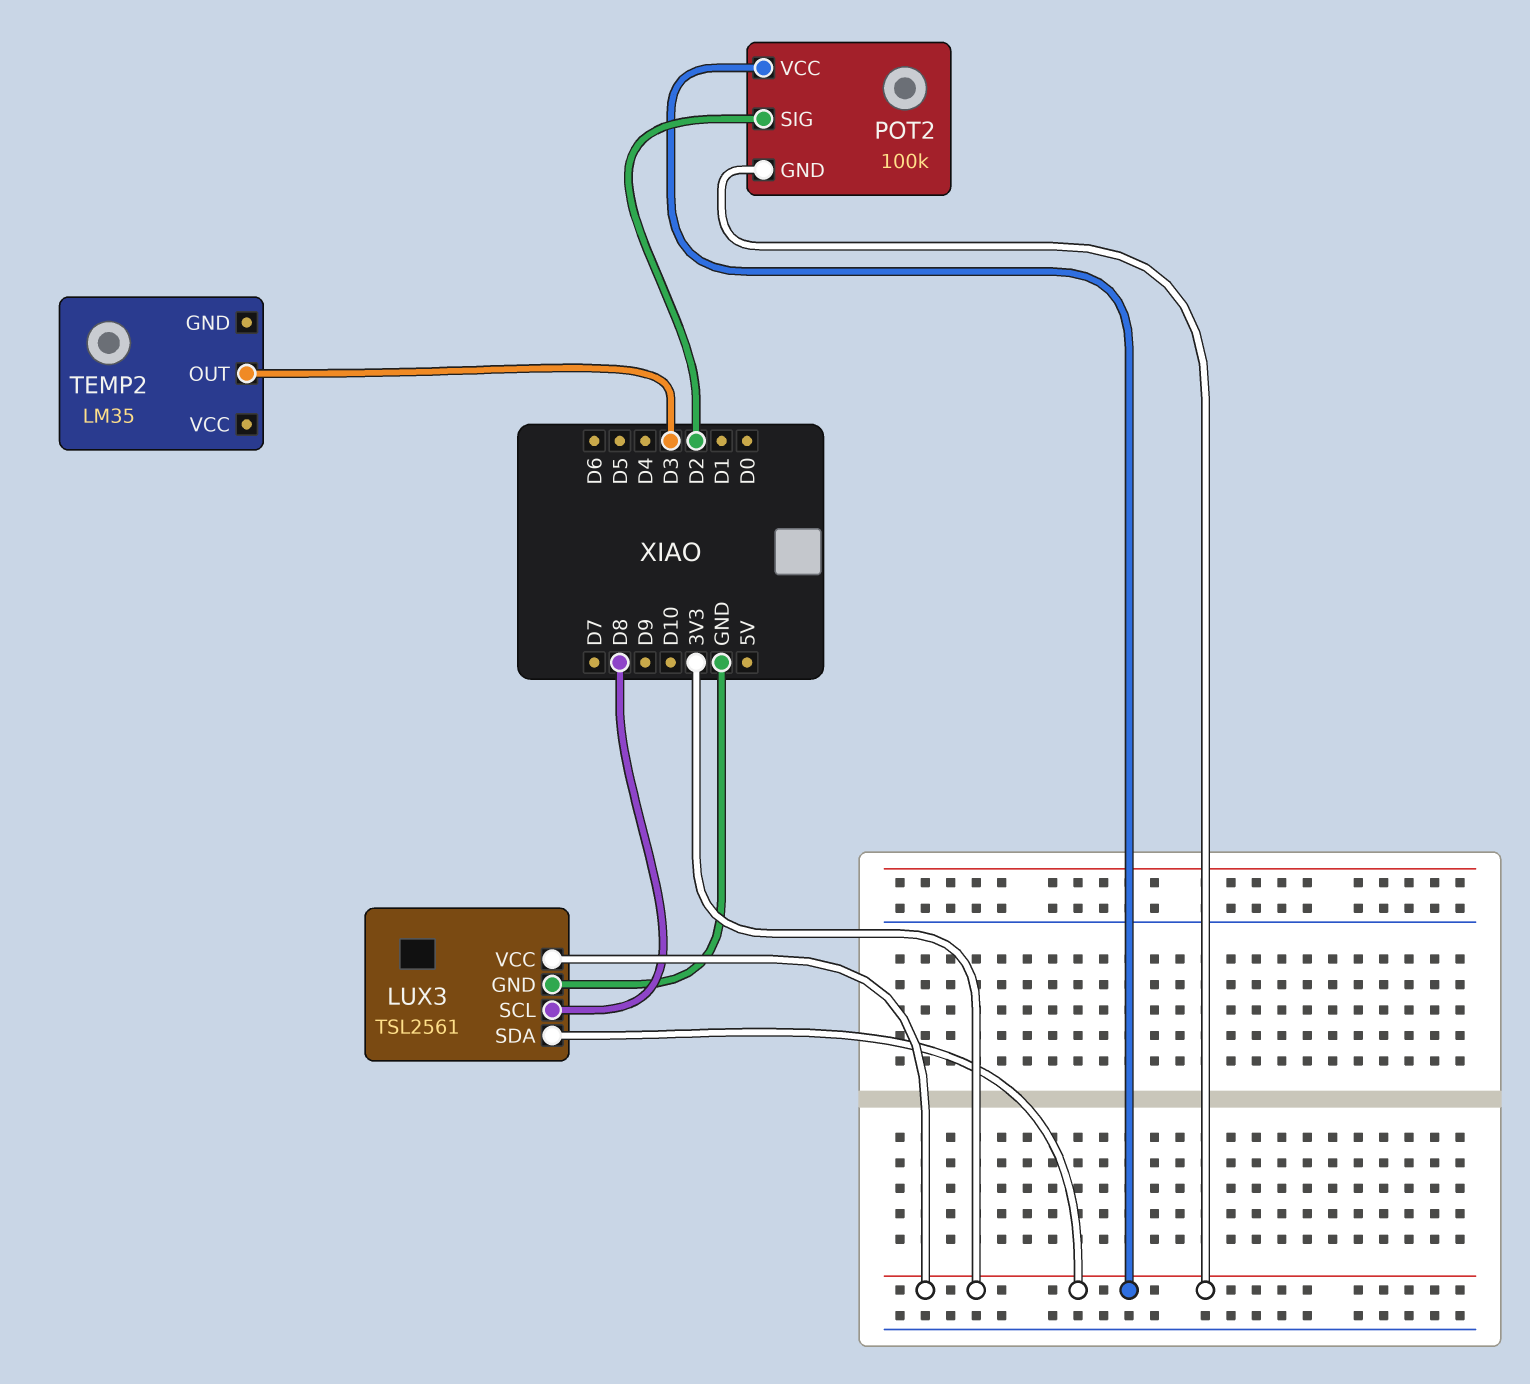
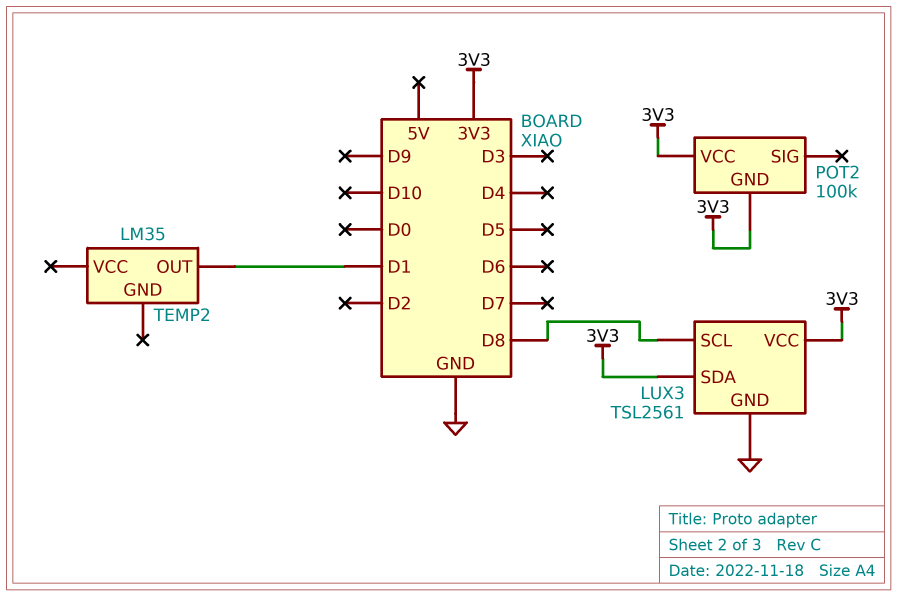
POT2 pin SIG: D2 -> none
TEMP2 pin OUT: D3 -> D1

